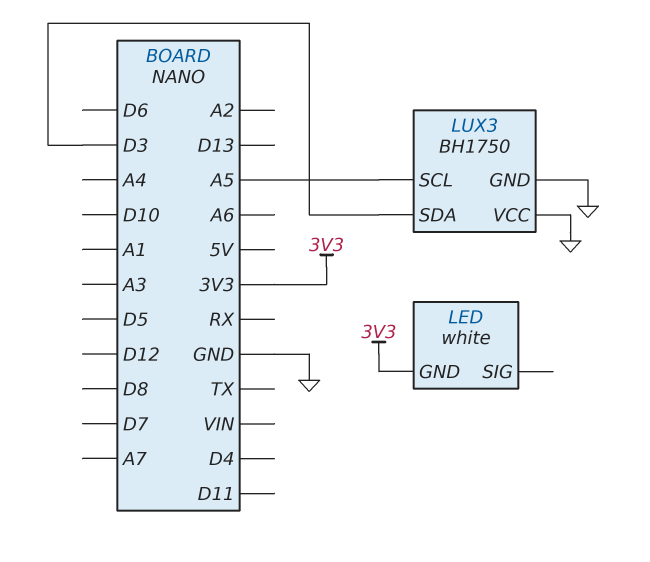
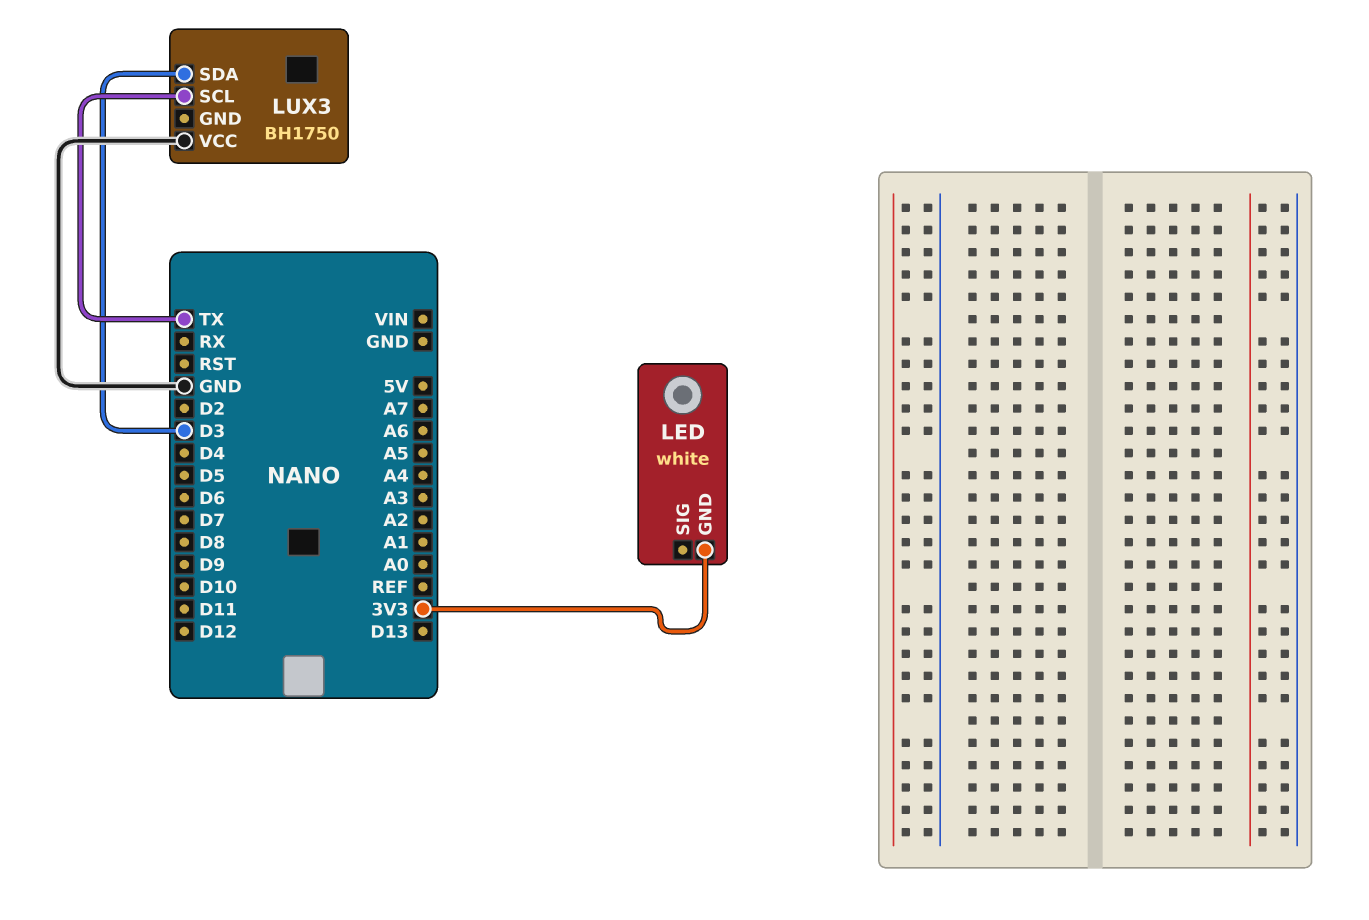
LUX3 pin GND: GND -> none
LUX3 pin SCL: A5 -> TX

